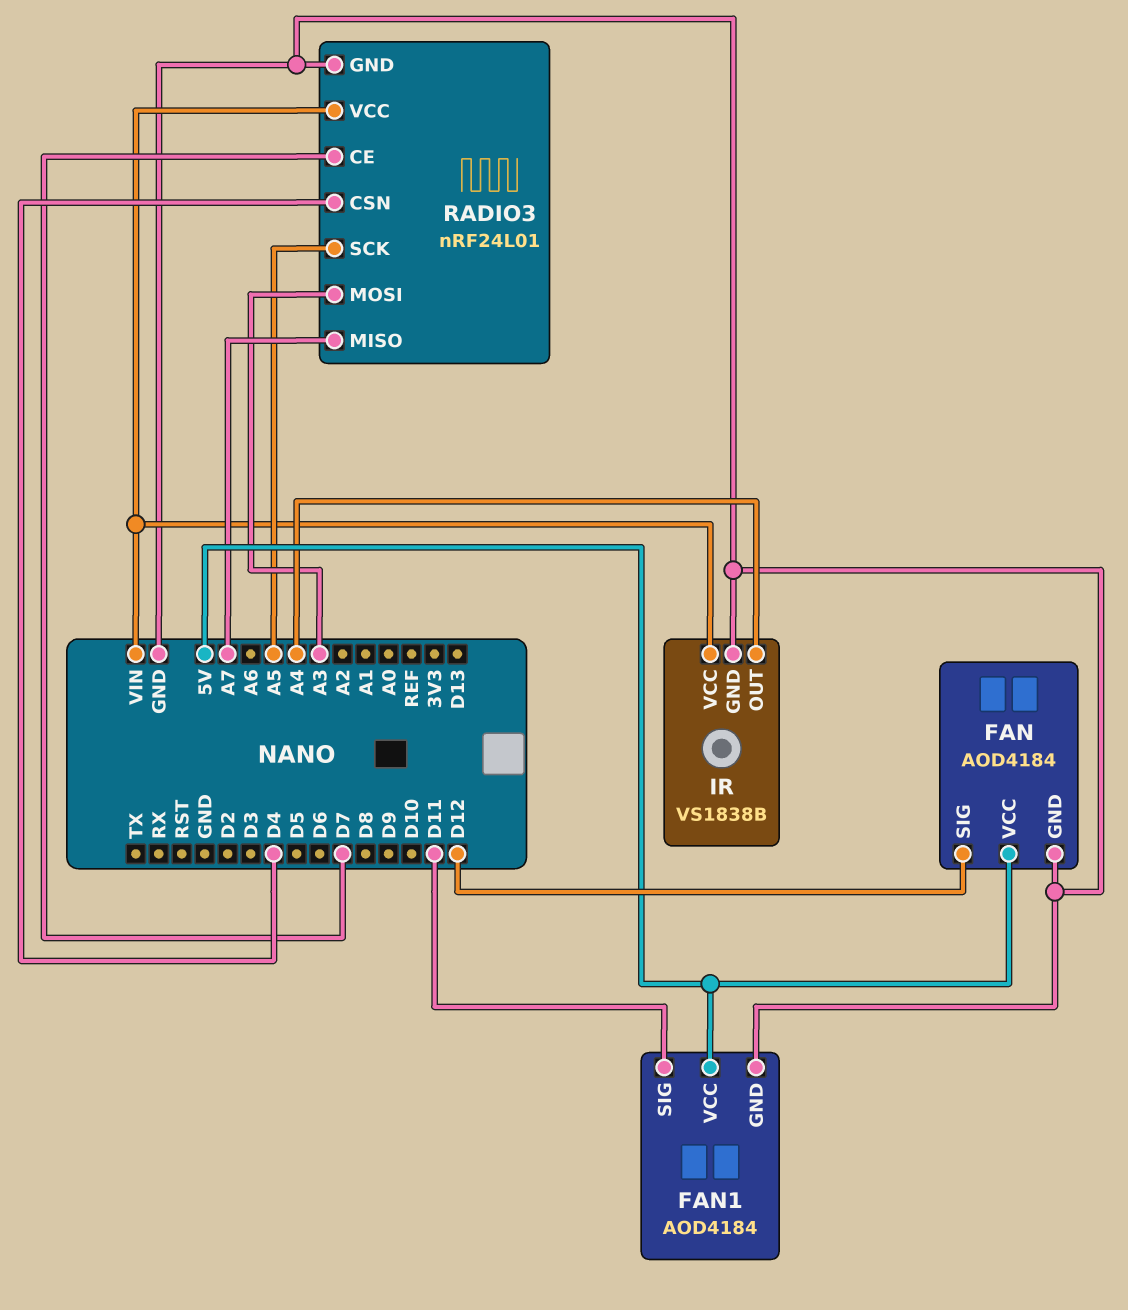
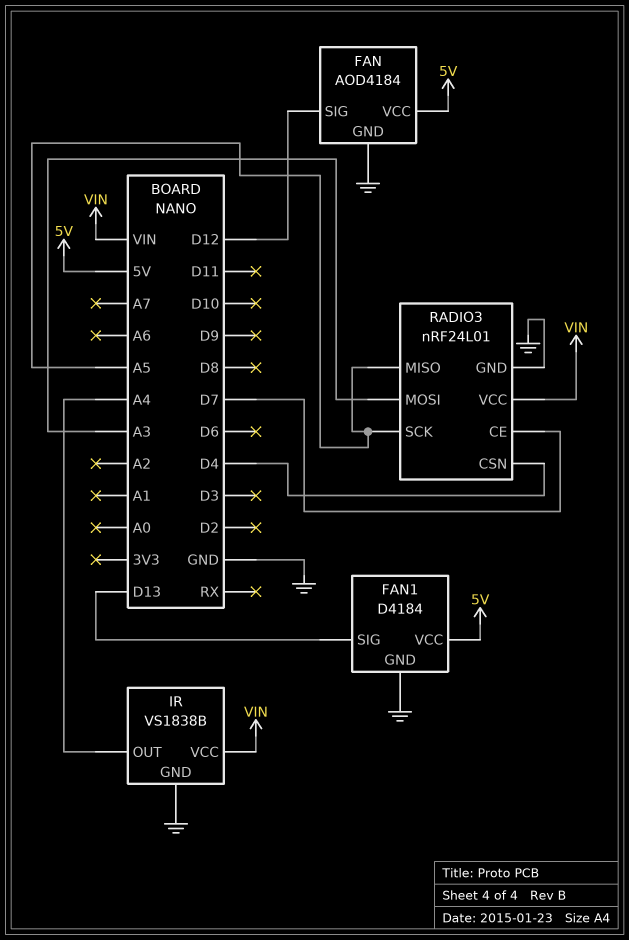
FAN1: AOD4184 -> D4184
FAN1 pin SIG: D11 -> D13
RADIO3 pin MISO: A7 -> A5

